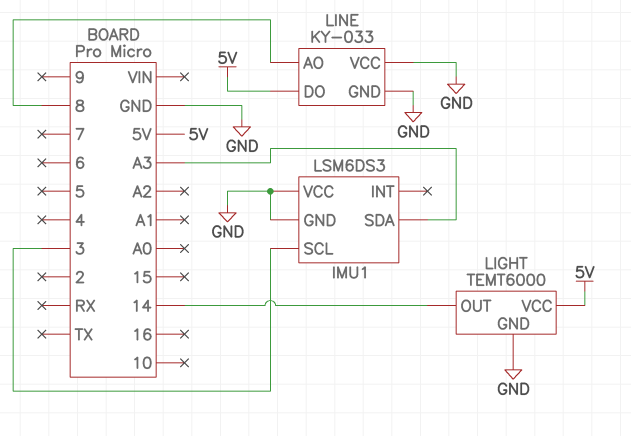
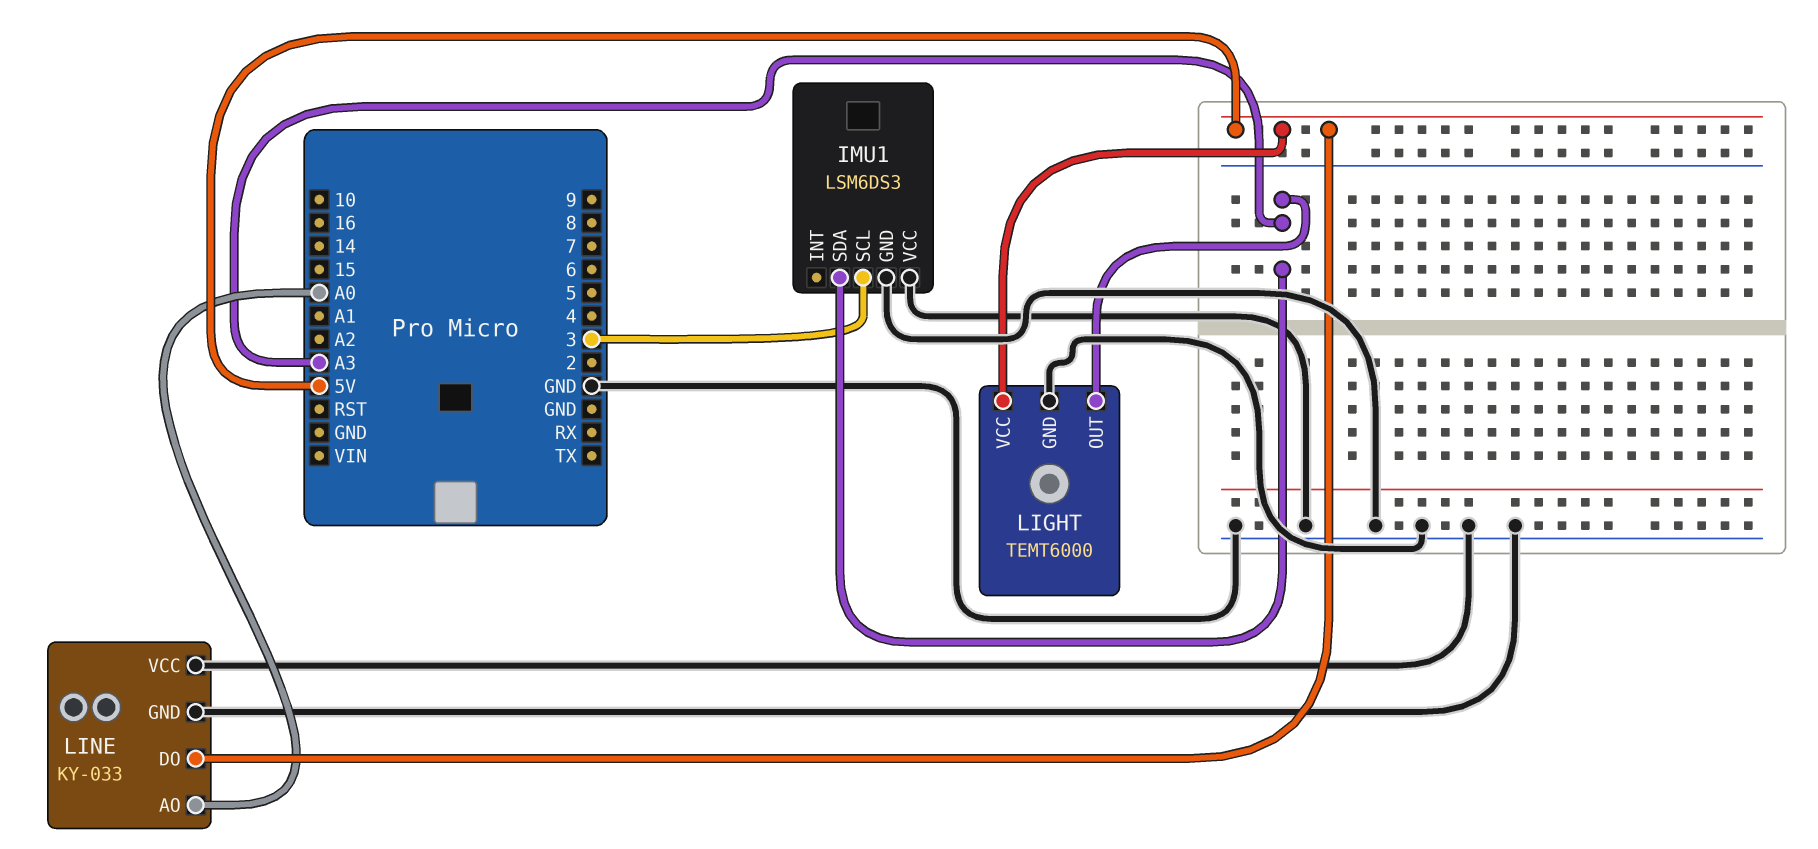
LIGHT pin OUT: 14 -> A3
LINE pin AO: 8 -> A0

